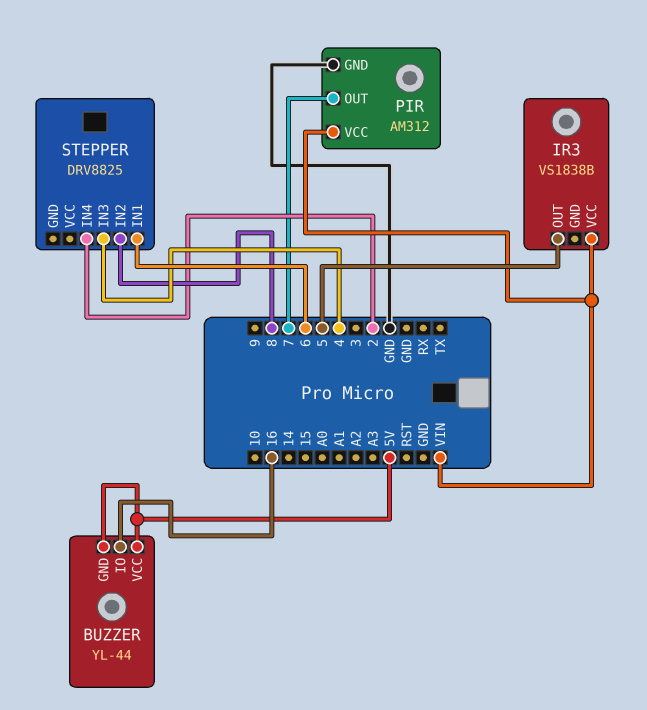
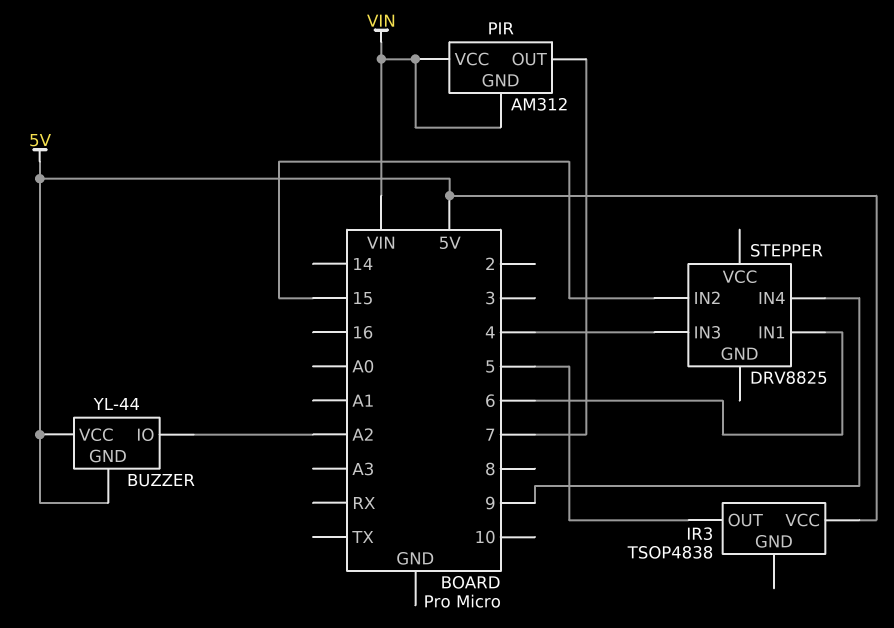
BUZZER pin IO: 16 -> A2
IR3: VS1838B -> TSOP4838
IR3 pin VCC: VIN -> 5V
PIR pin GND: GND -> VIN
STEPPER pin IN2: 8 -> 15
STEPPER pin IN4: 2 -> 9

